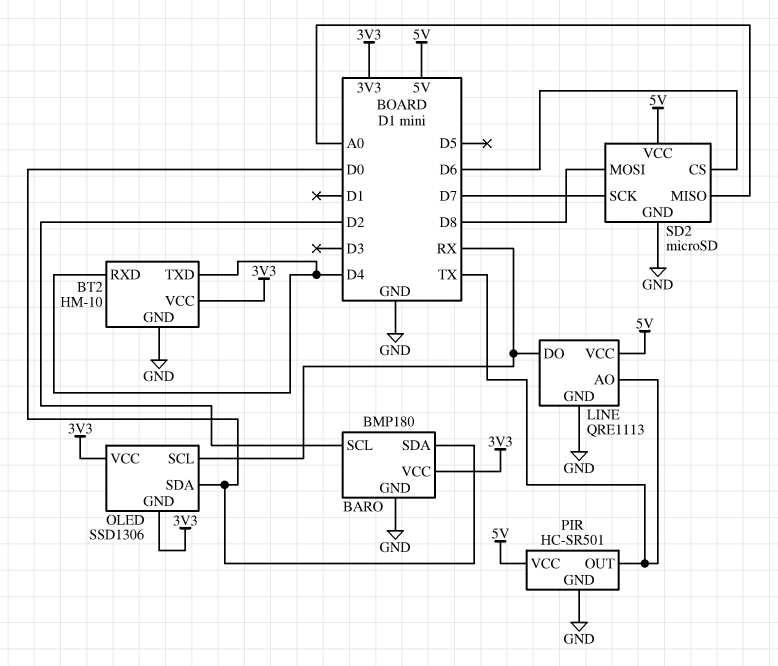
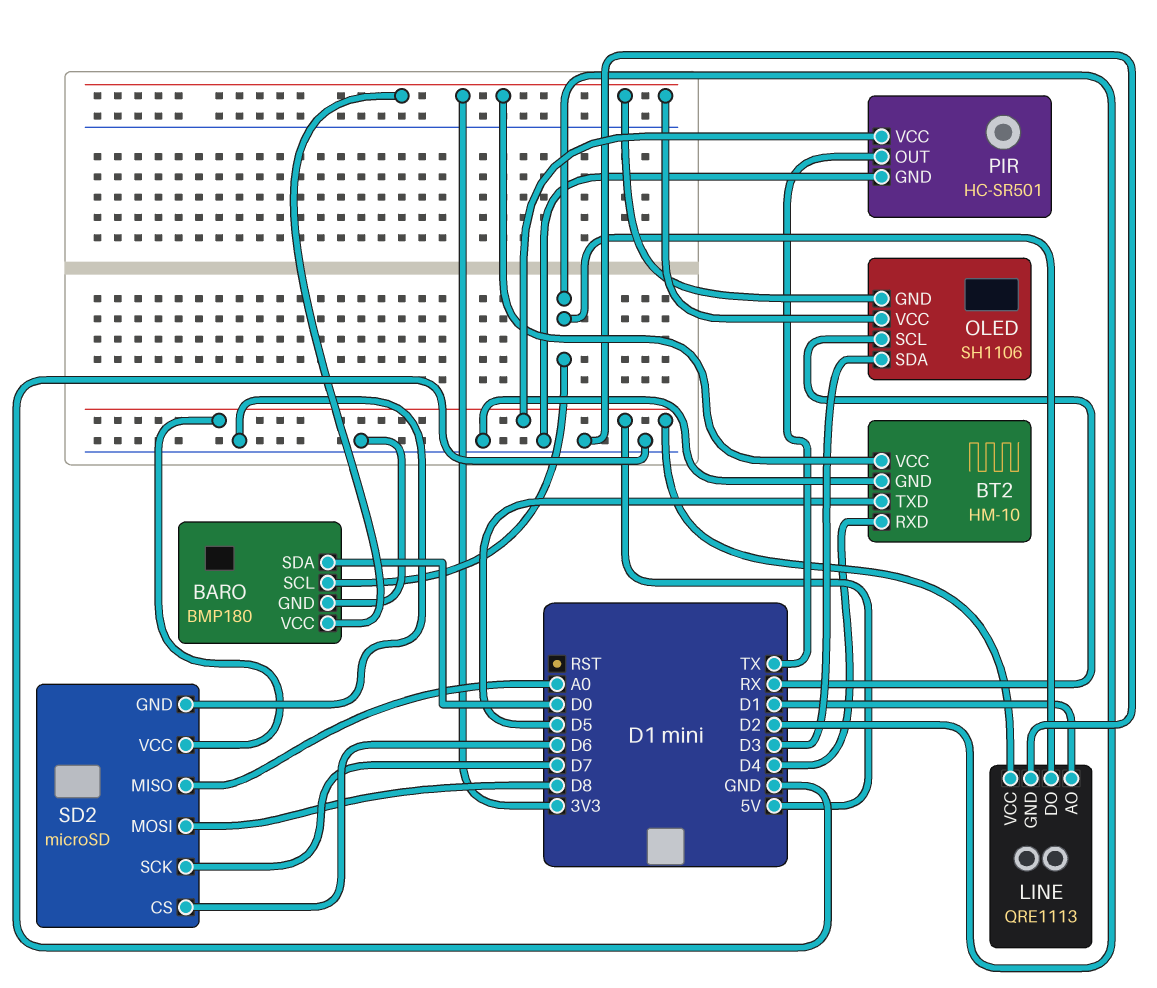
BT2 pin TXD: D4 -> D5
LINE pin AO: TX -> D1
LINE pin DO: RX -> D2
OLED: SSD1306 -> SH1106
OLED pin SDA: D0 -> D3

